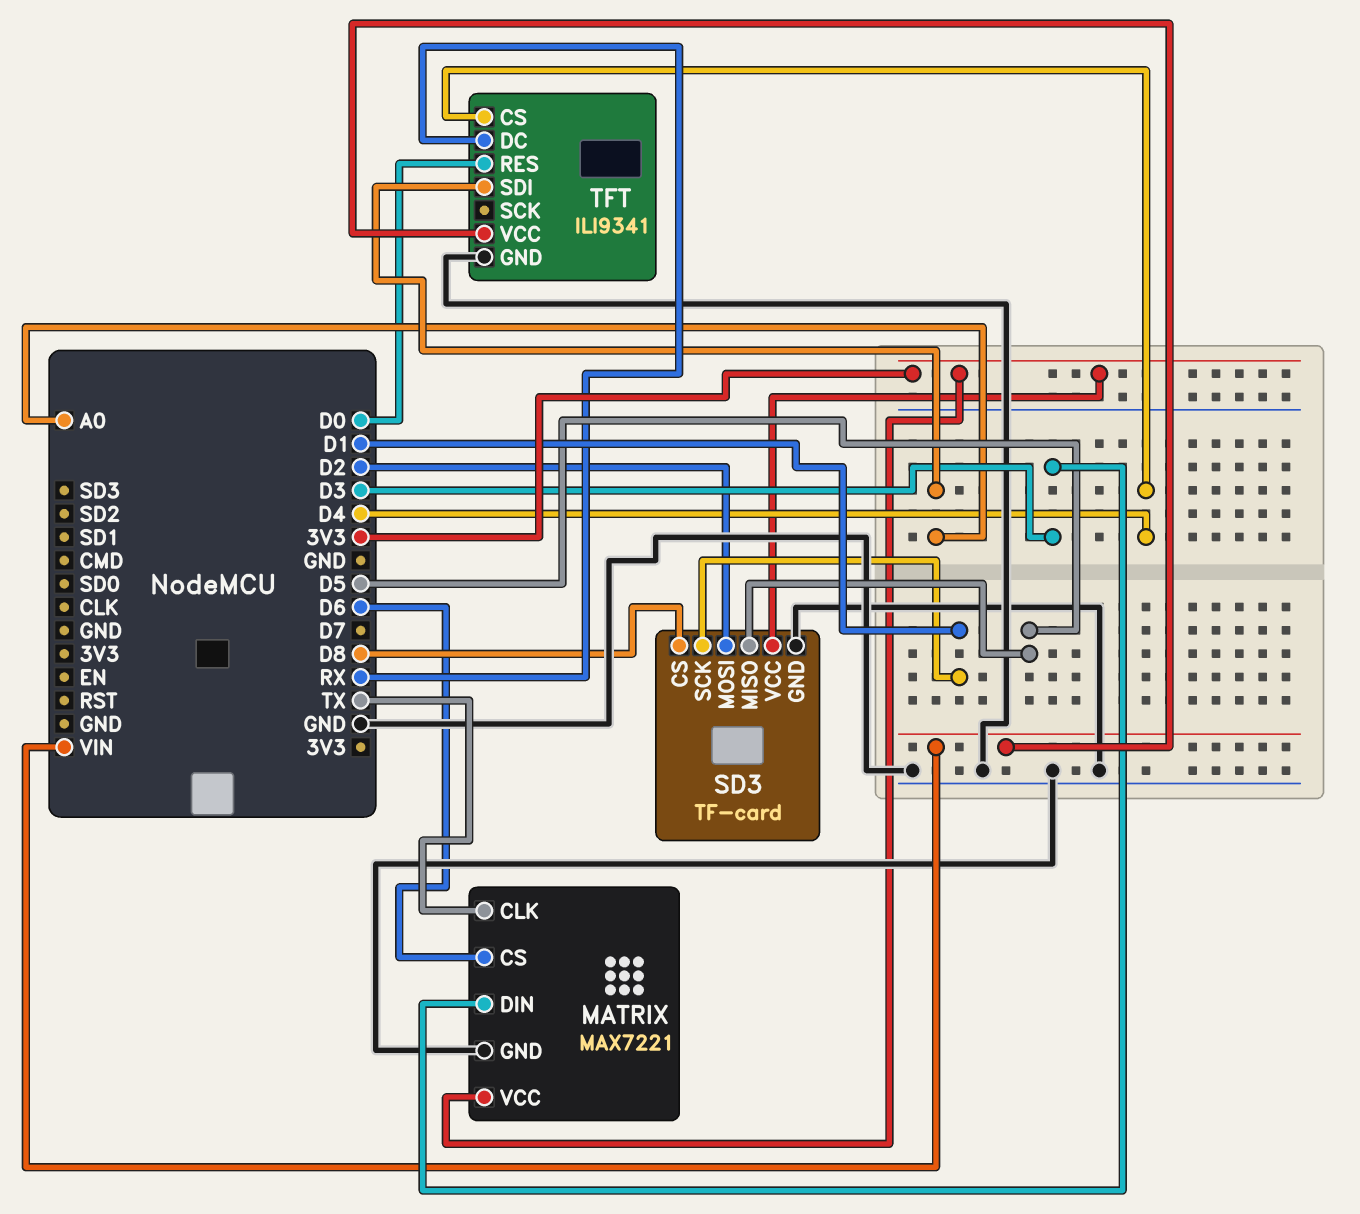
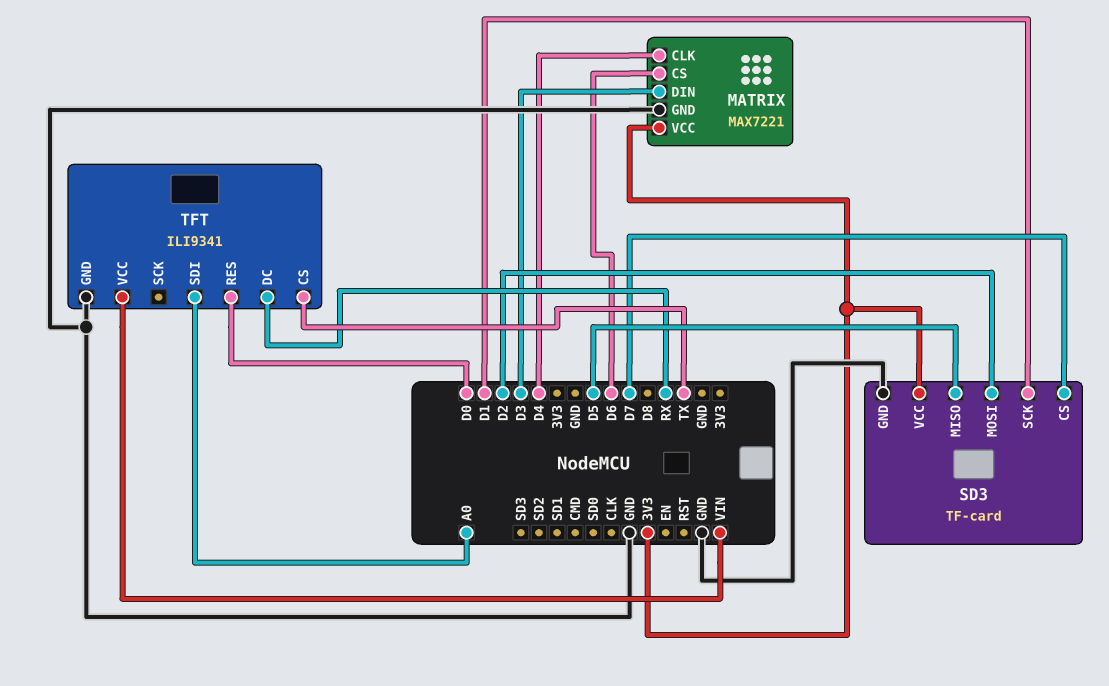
MATRIX pin CLK: TX -> D4
SD3 pin CS: D8 -> D7
TFT pin CS: D4 -> TX

